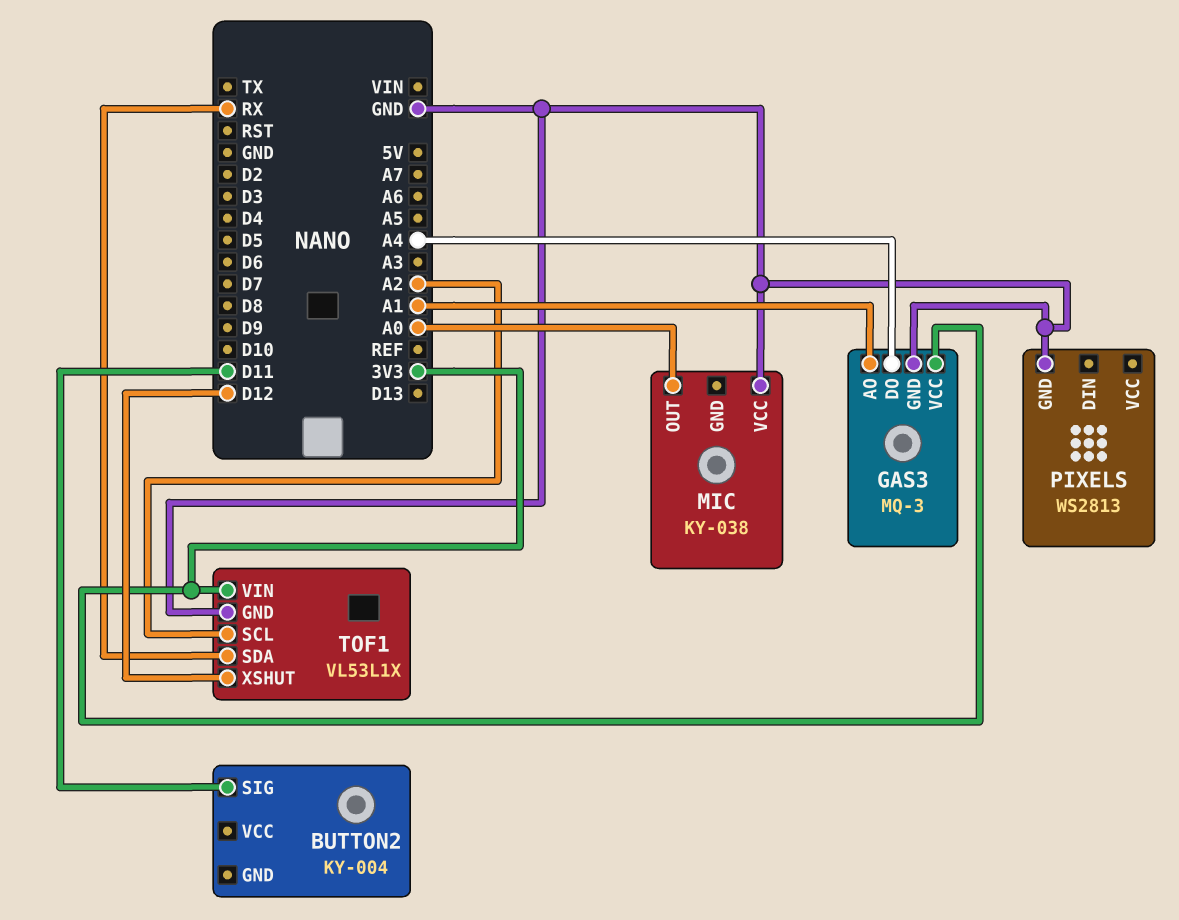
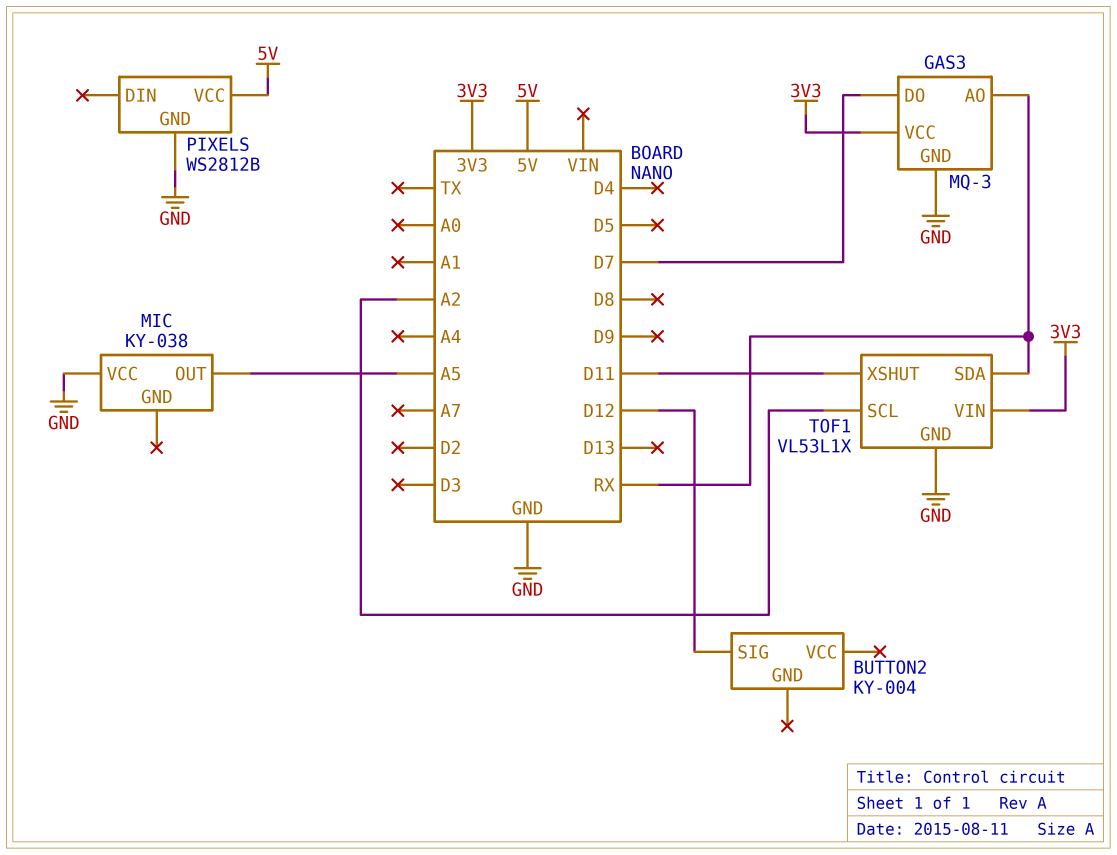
BUTTON2 pin SIG: D11 -> D12
GAS3 pin AO: A1 -> RX
GAS3 pin DO: A4 -> D7
MIC pin OUT: A0 -> A5
PIXELS: WS2813 -> WS2812B
PIXELS pin VCC: none -> 5V
TOF1 pin XSHUT: D12 -> D11

